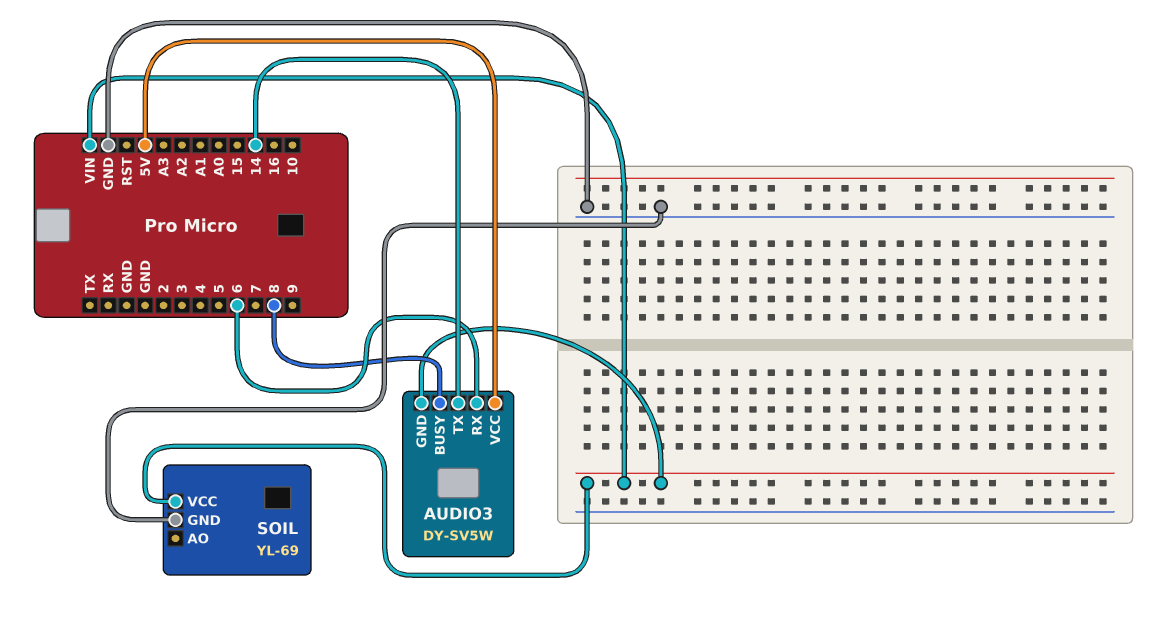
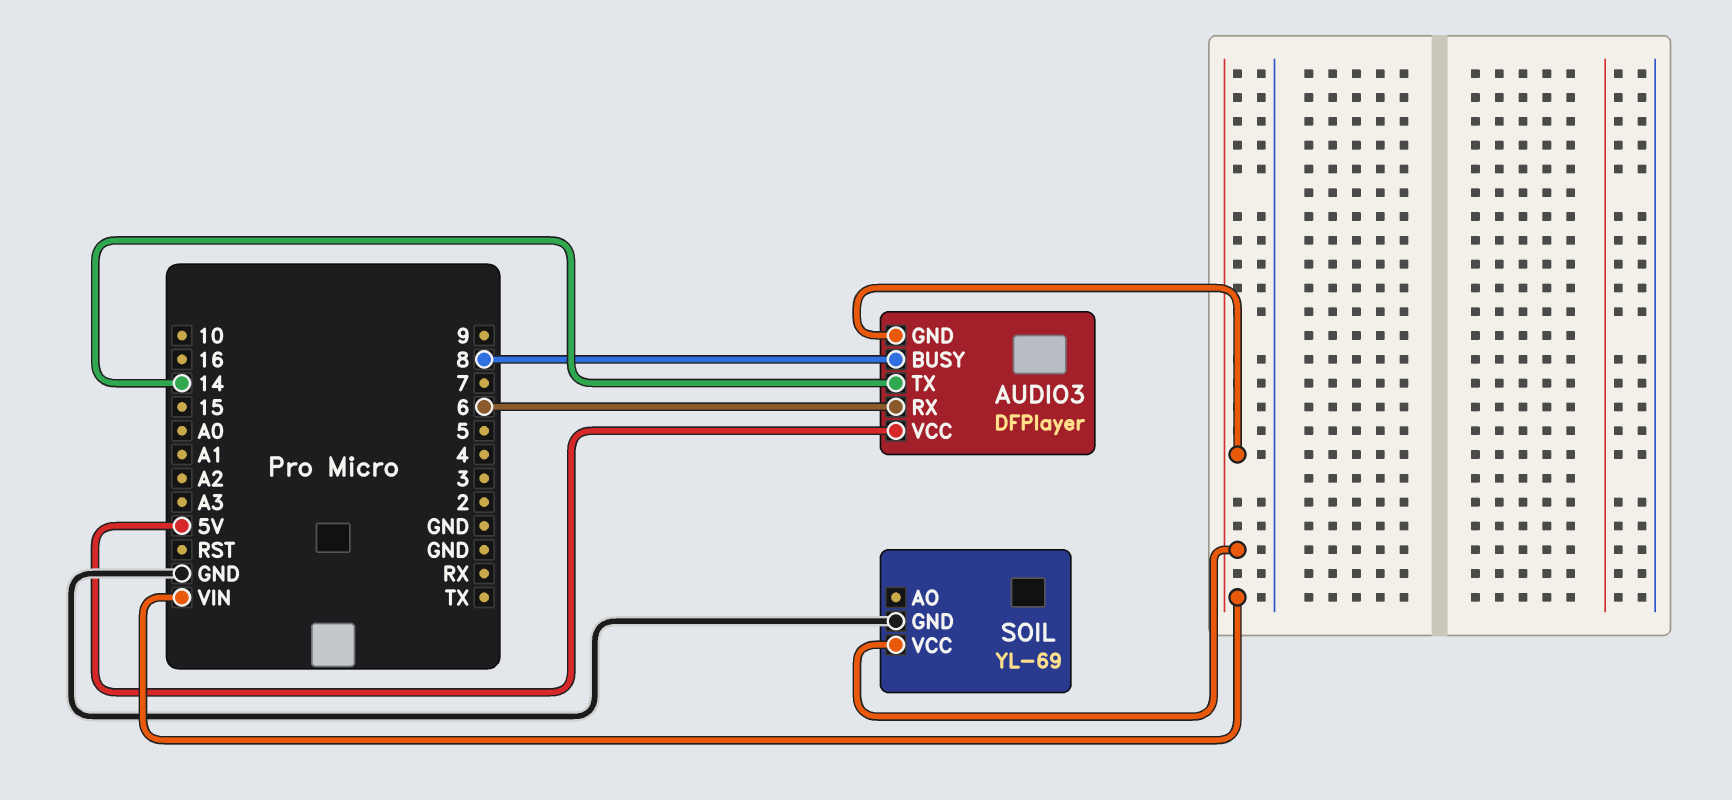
AUDIO3: DY-SV5W -> DFPlayer

